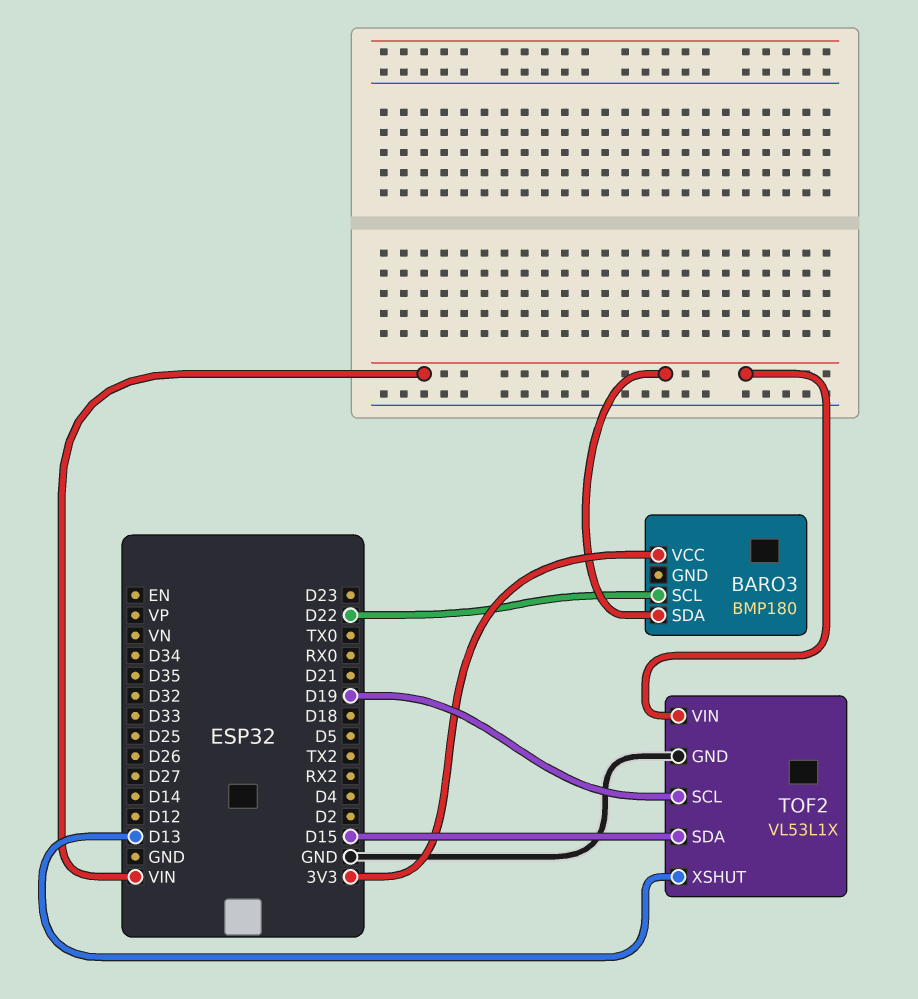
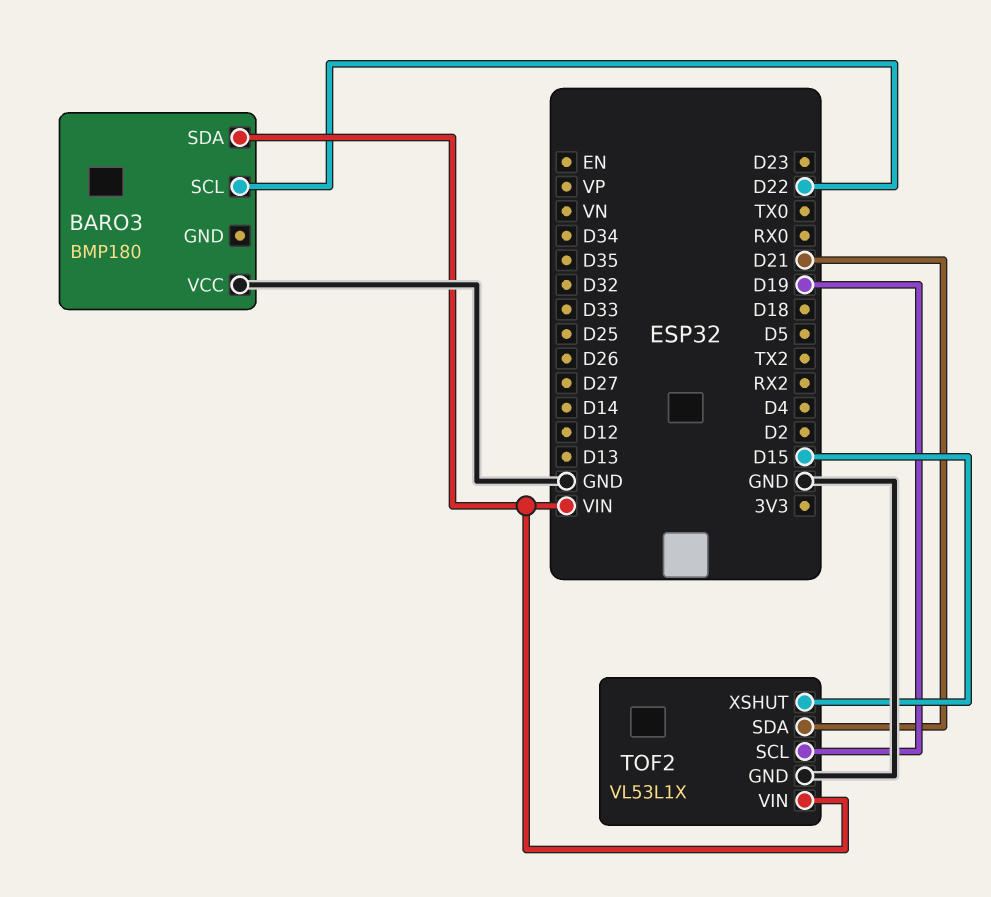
BARO3 pin VCC: 3V3 -> GND
TOF2 pin SDA: D15 -> D21
TOF2 pin XSHUT: D13 -> D15

